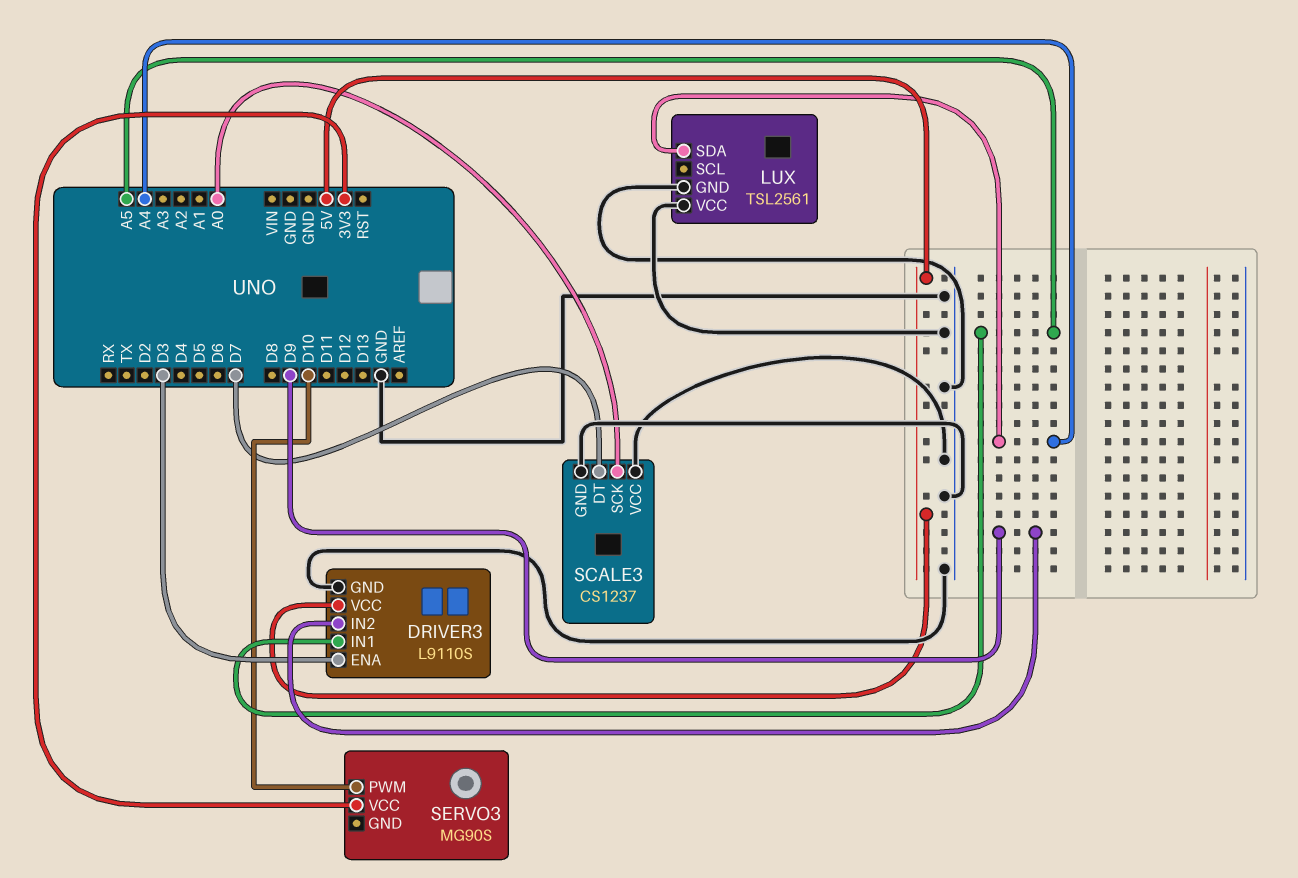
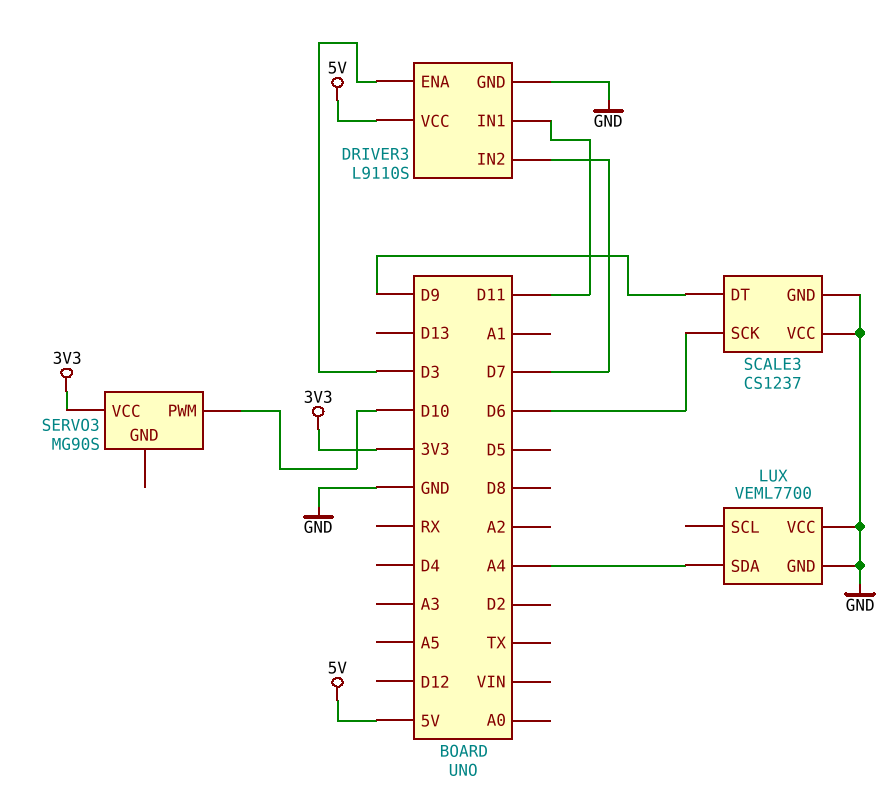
DRIVER3 pin IN1: A5 -> D11
DRIVER3 pin IN2: D9 -> D7
LUX: TSL2561 -> VEML7700
SCALE3 pin DT: D7 -> D9
SCALE3 pin SCK: A0 -> D6

